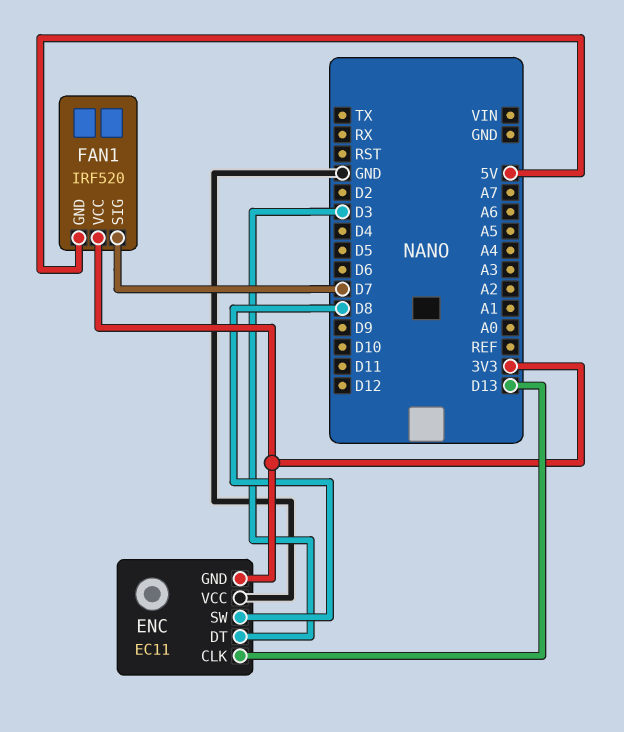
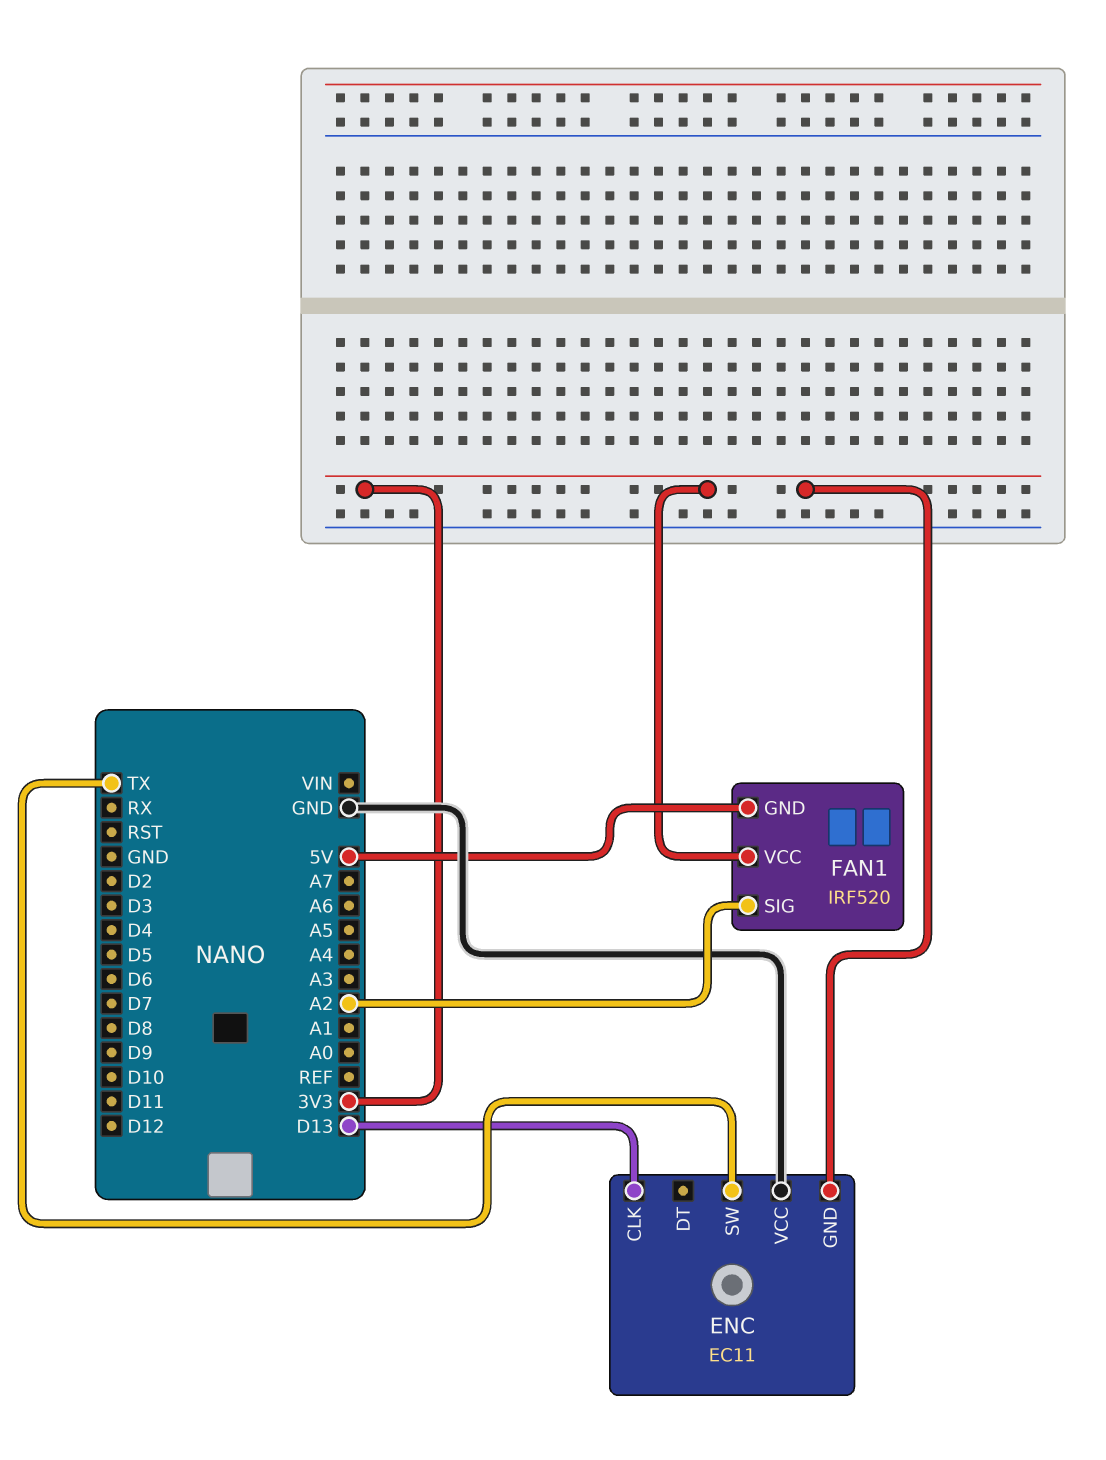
ENC pin DT: D3 -> none
ENC pin SW: D8 -> TX
FAN1 pin SIG: D7 -> A2

